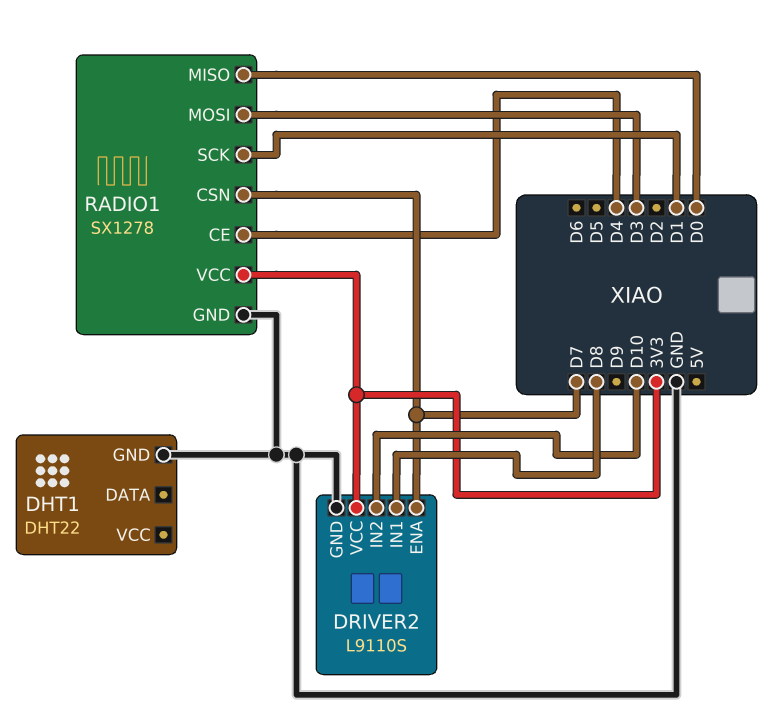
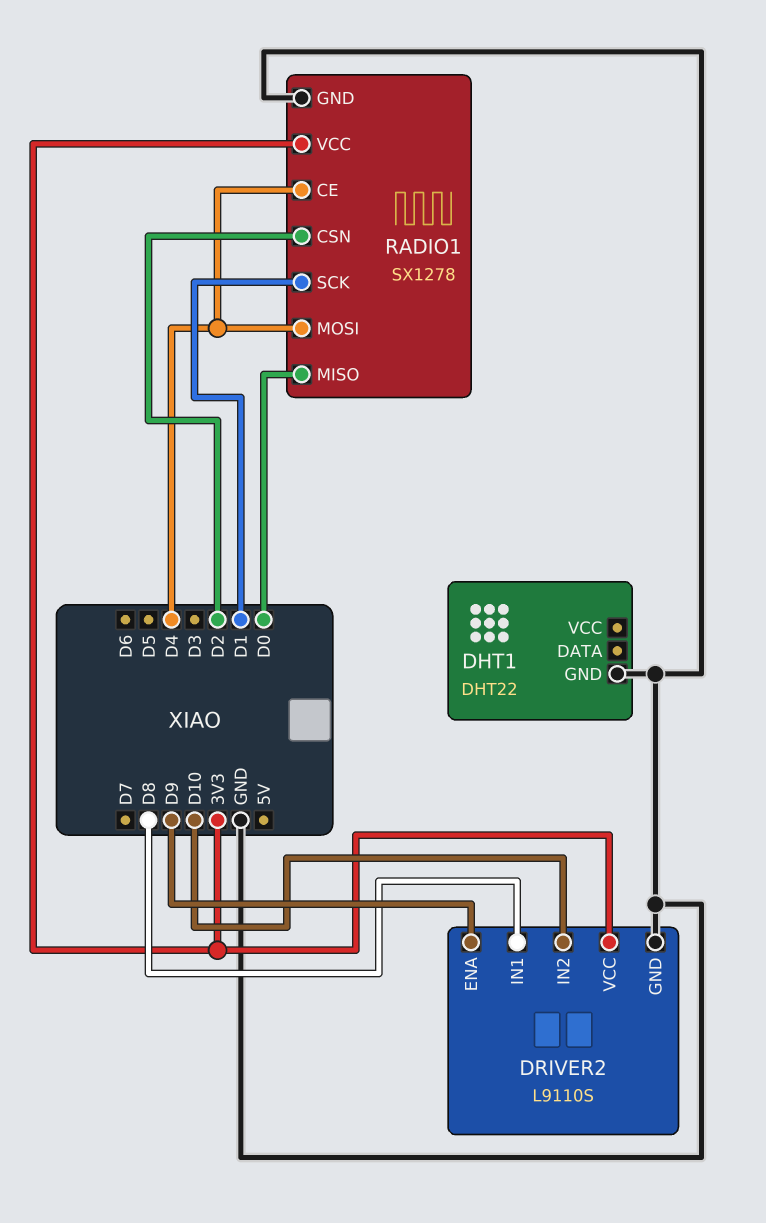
DRIVER2 pin ENA: D7 -> D9
RADIO1 pin CSN: D7 -> D2
RADIO1 pin MOSI: D3 -> D4

